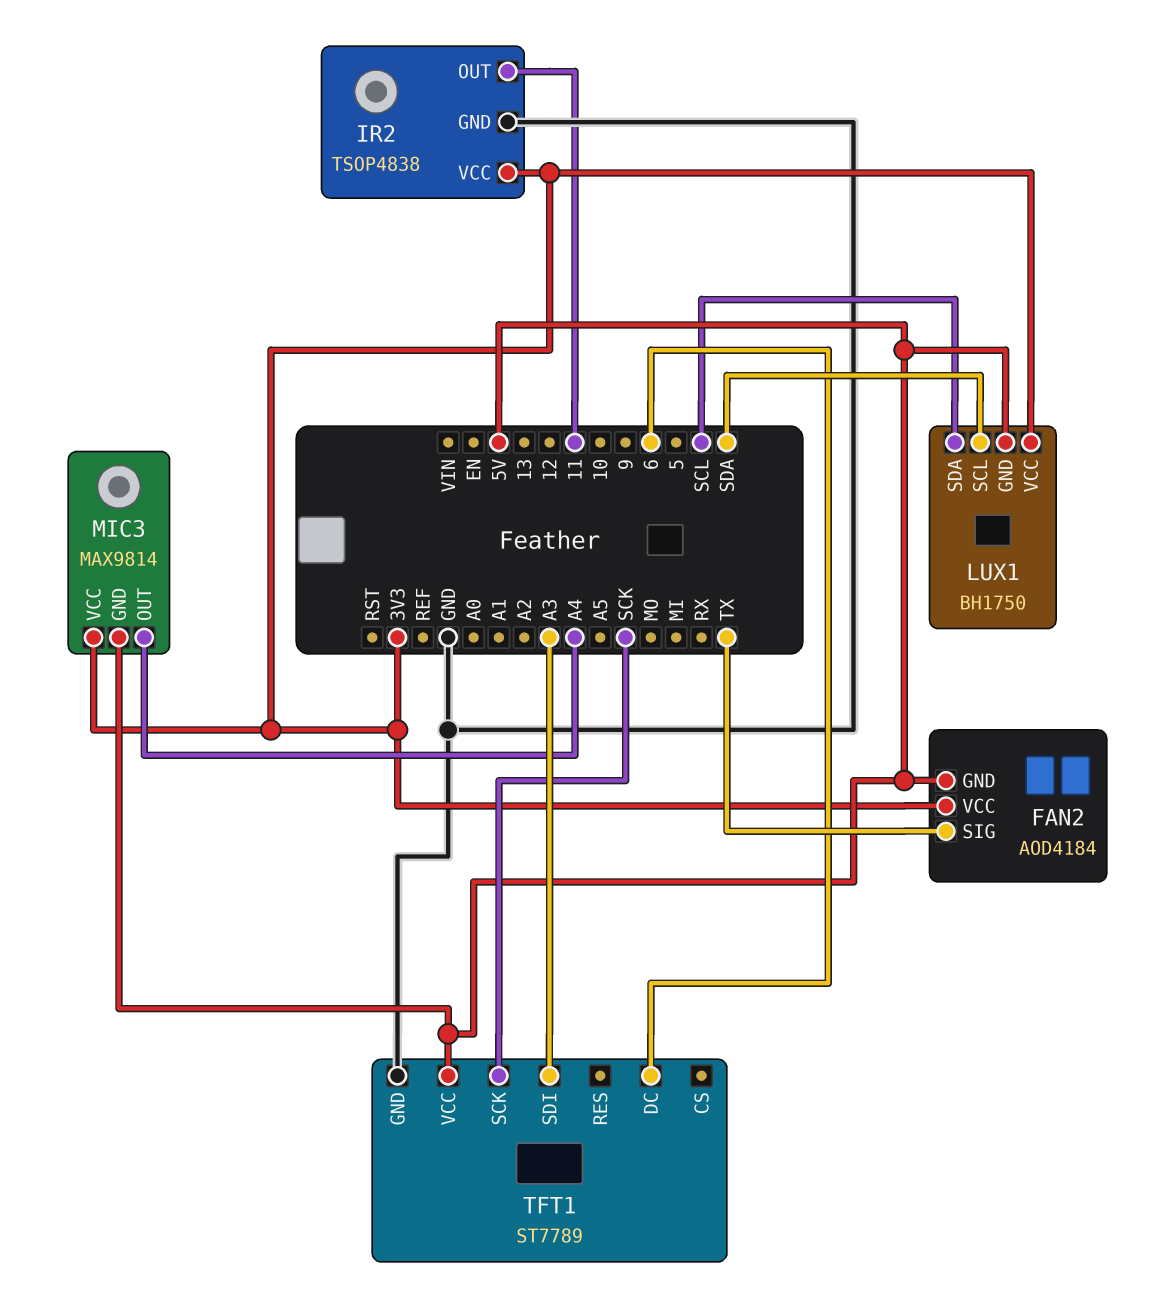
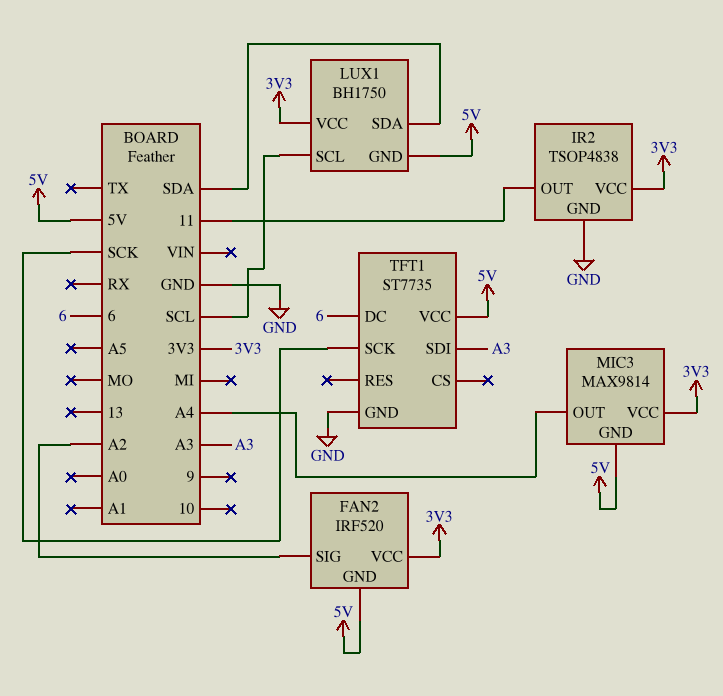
FAN2: AOD4184 -> IRF520
FAN2 pin SIG: TX -> A2
LUX1 pin SCL: SDA -> SCL
LUX1 pin SDA: SCL -> SDA
TFT1: ST7789 -> ST7735

